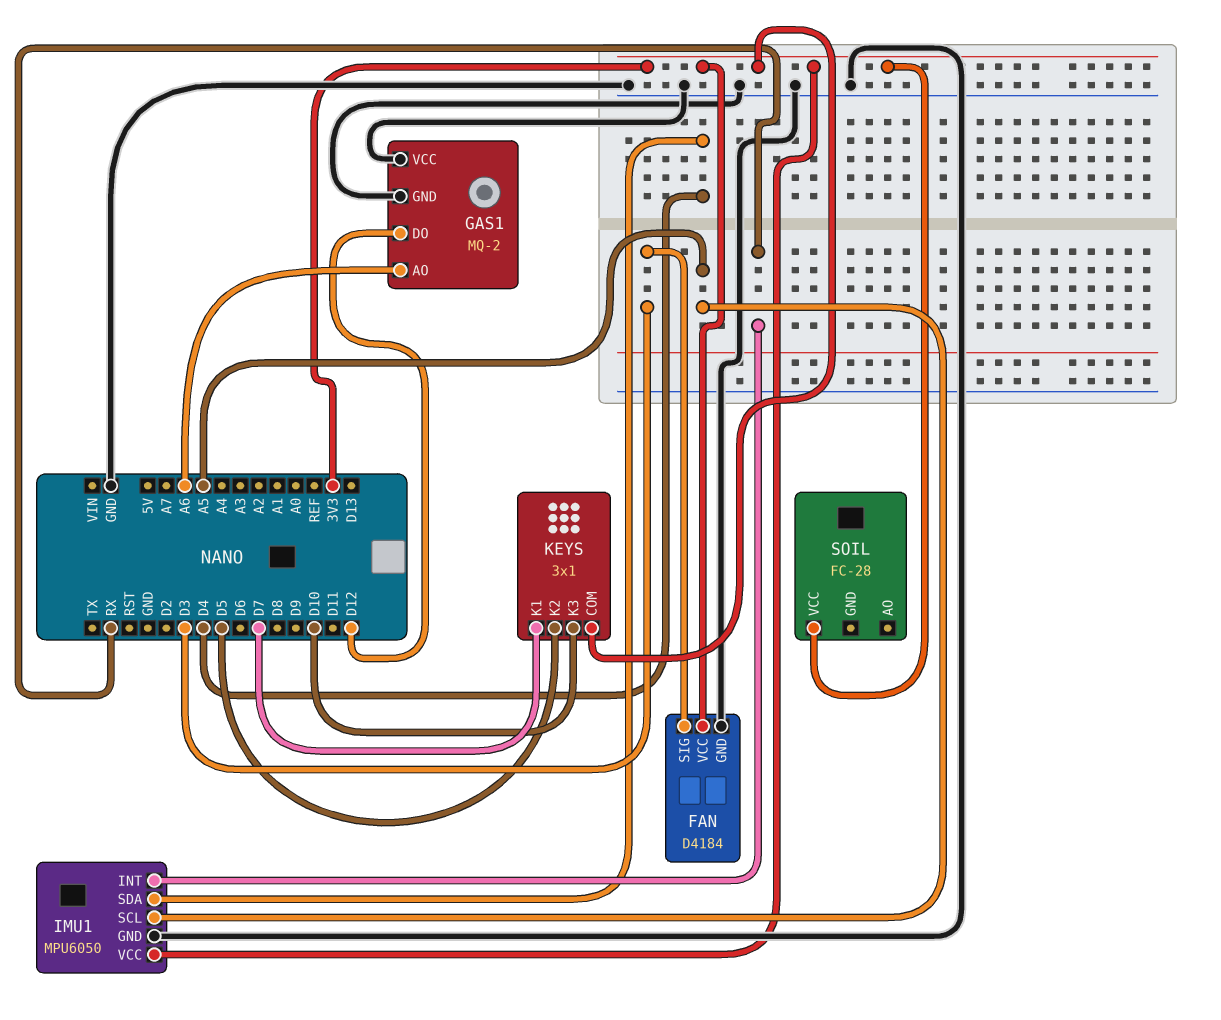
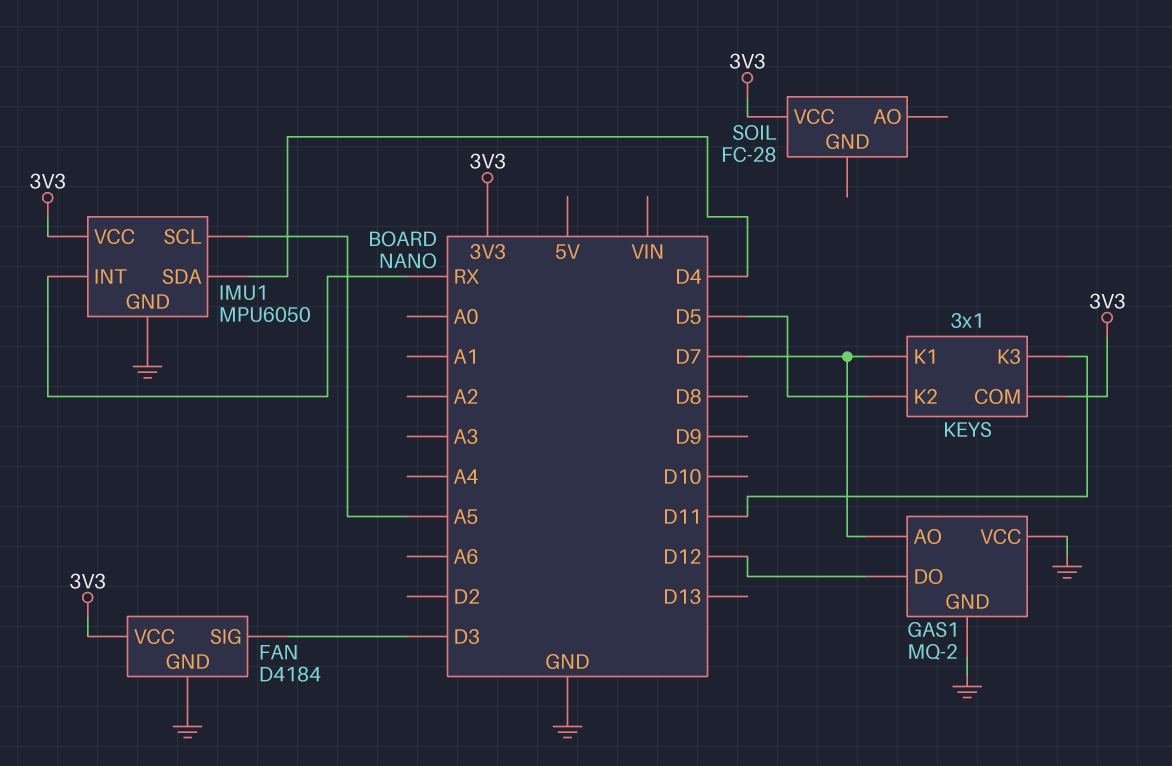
GAS1 pin AO: A6 -> D7
KEYS pin K3: D10 -> D11

